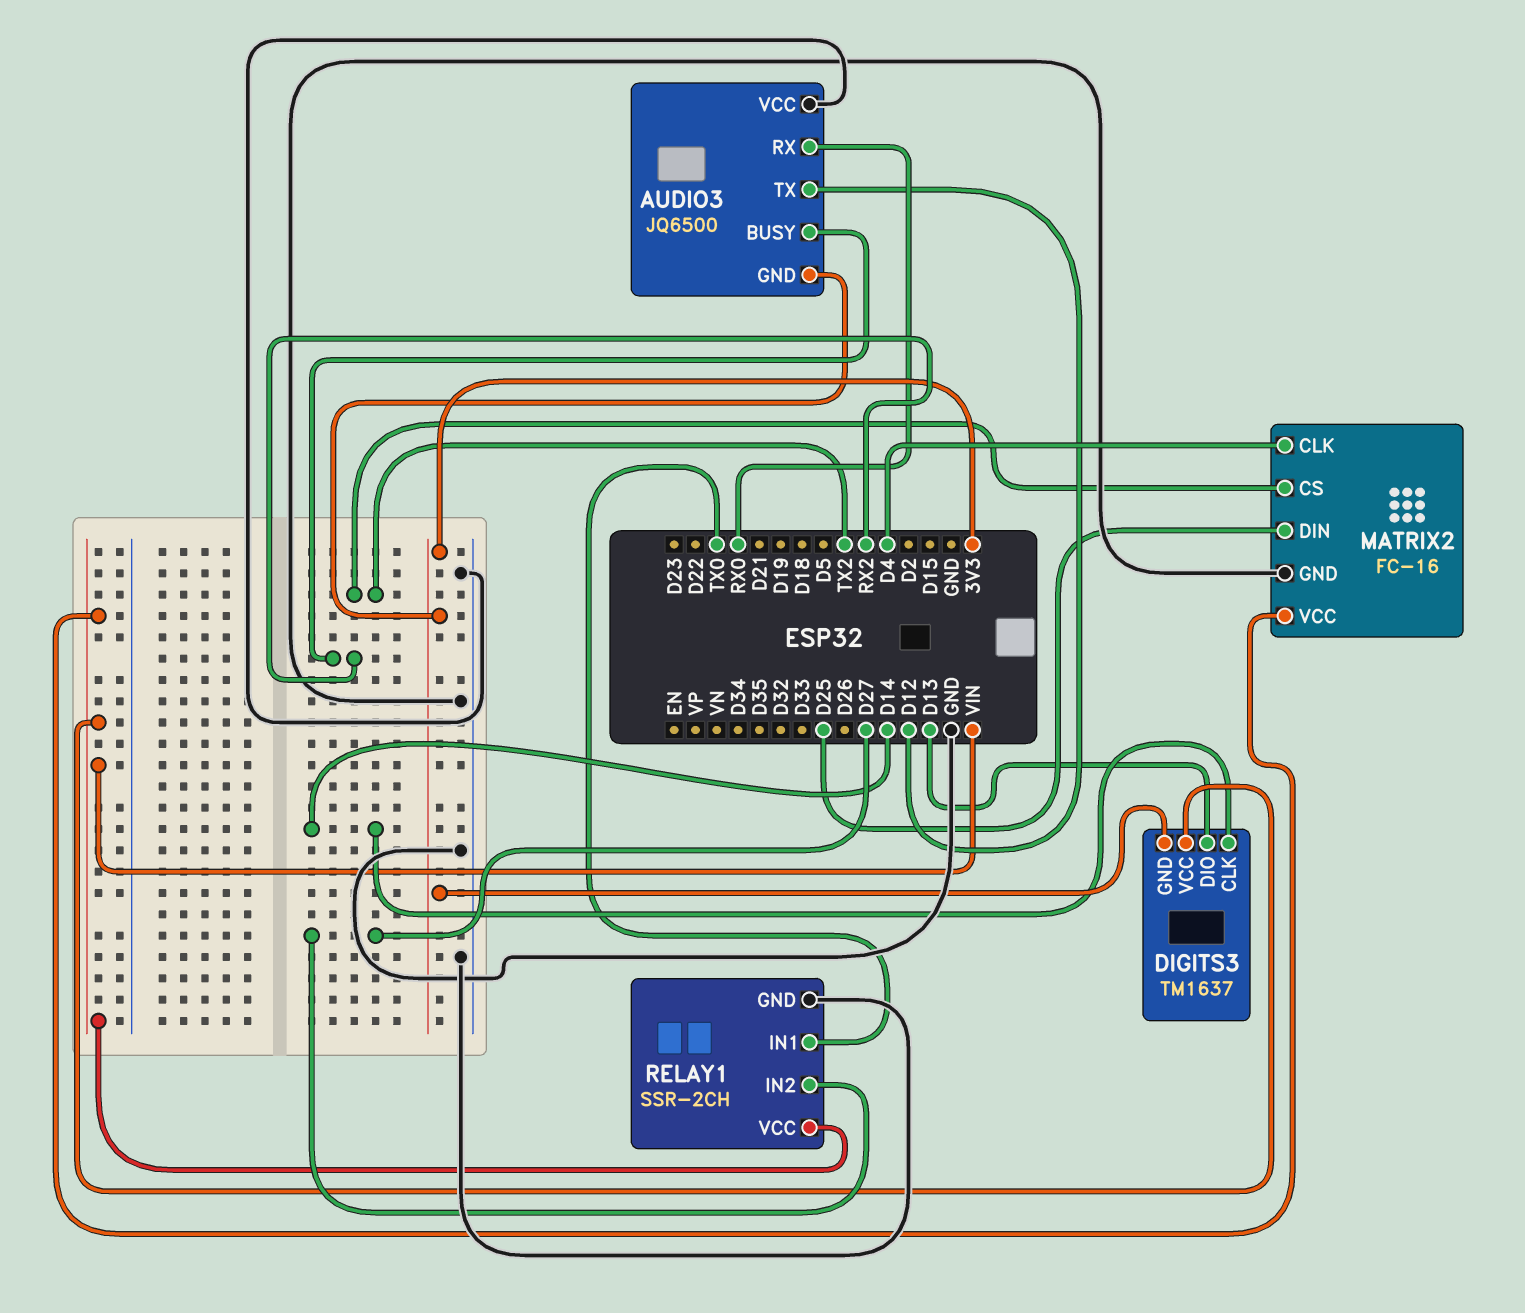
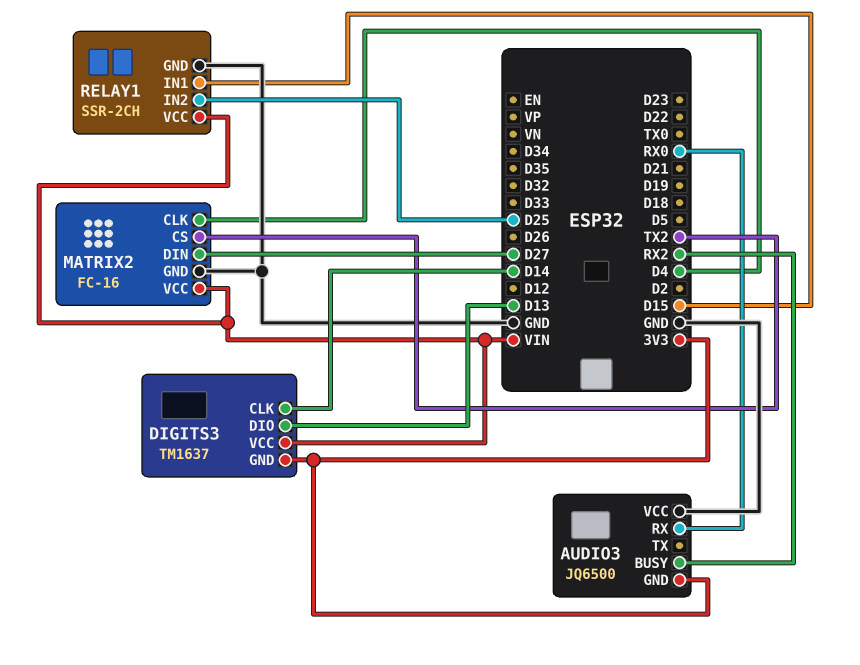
AUDIO3 pin TX: D12 -> none
MATRIX2 pin DIN: D25 -> D27
RELAY1 pin IN1: TX0 -> D15
RELAY1 pin IN2: D27 -> D25

